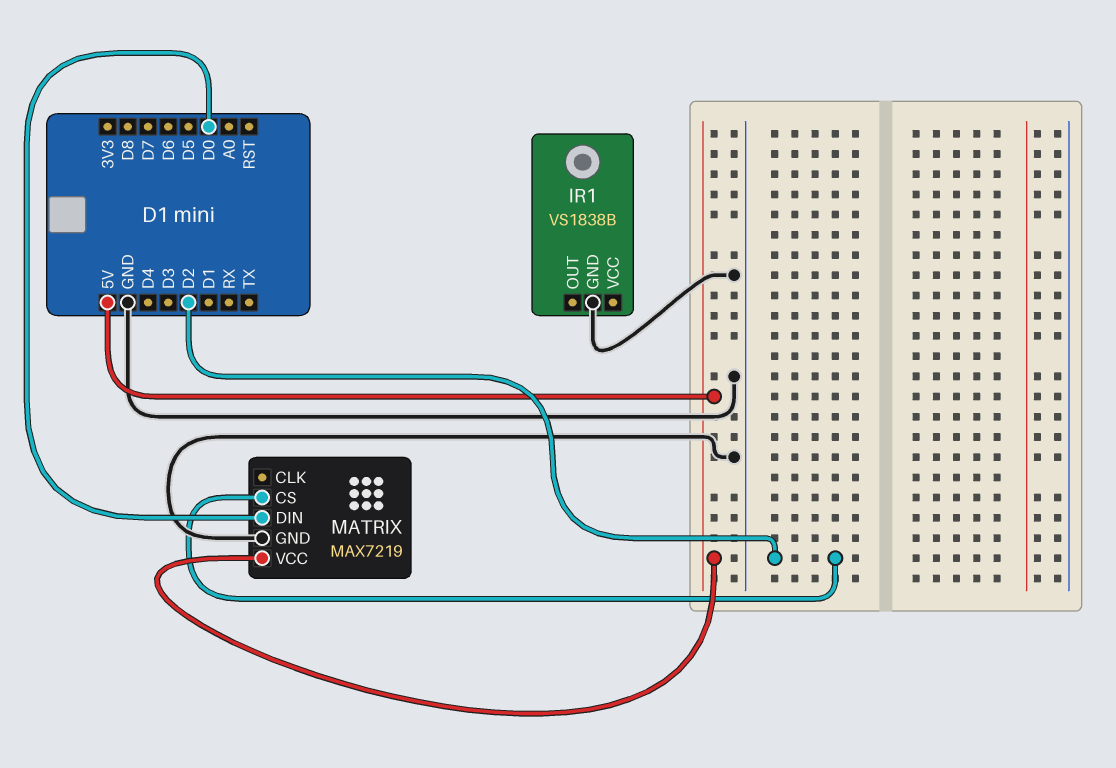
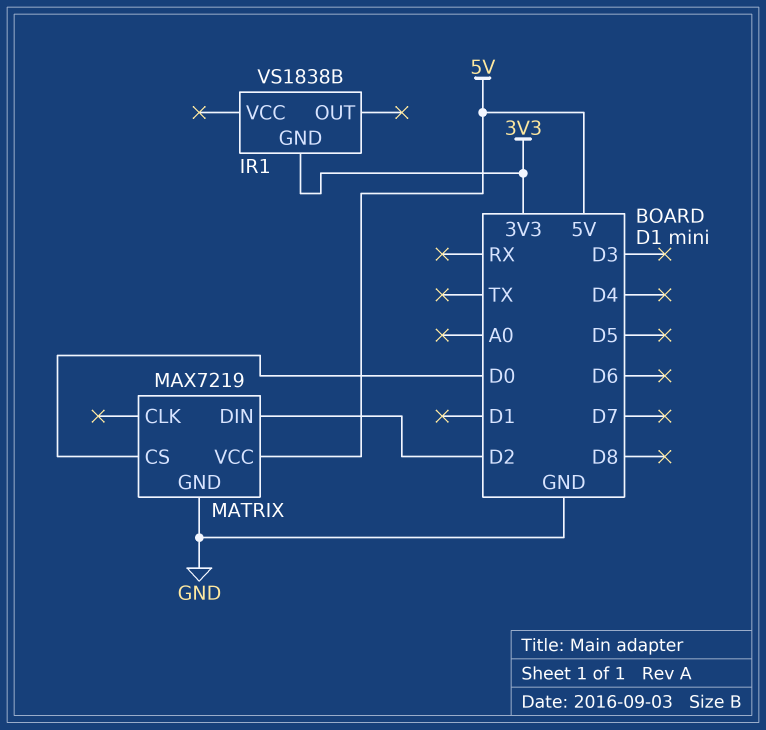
IR1 pin GND: GND -> 3V3
MATRIX pin CS: D2 -> D0
MATRIX pin DIN: D0 -> D2

